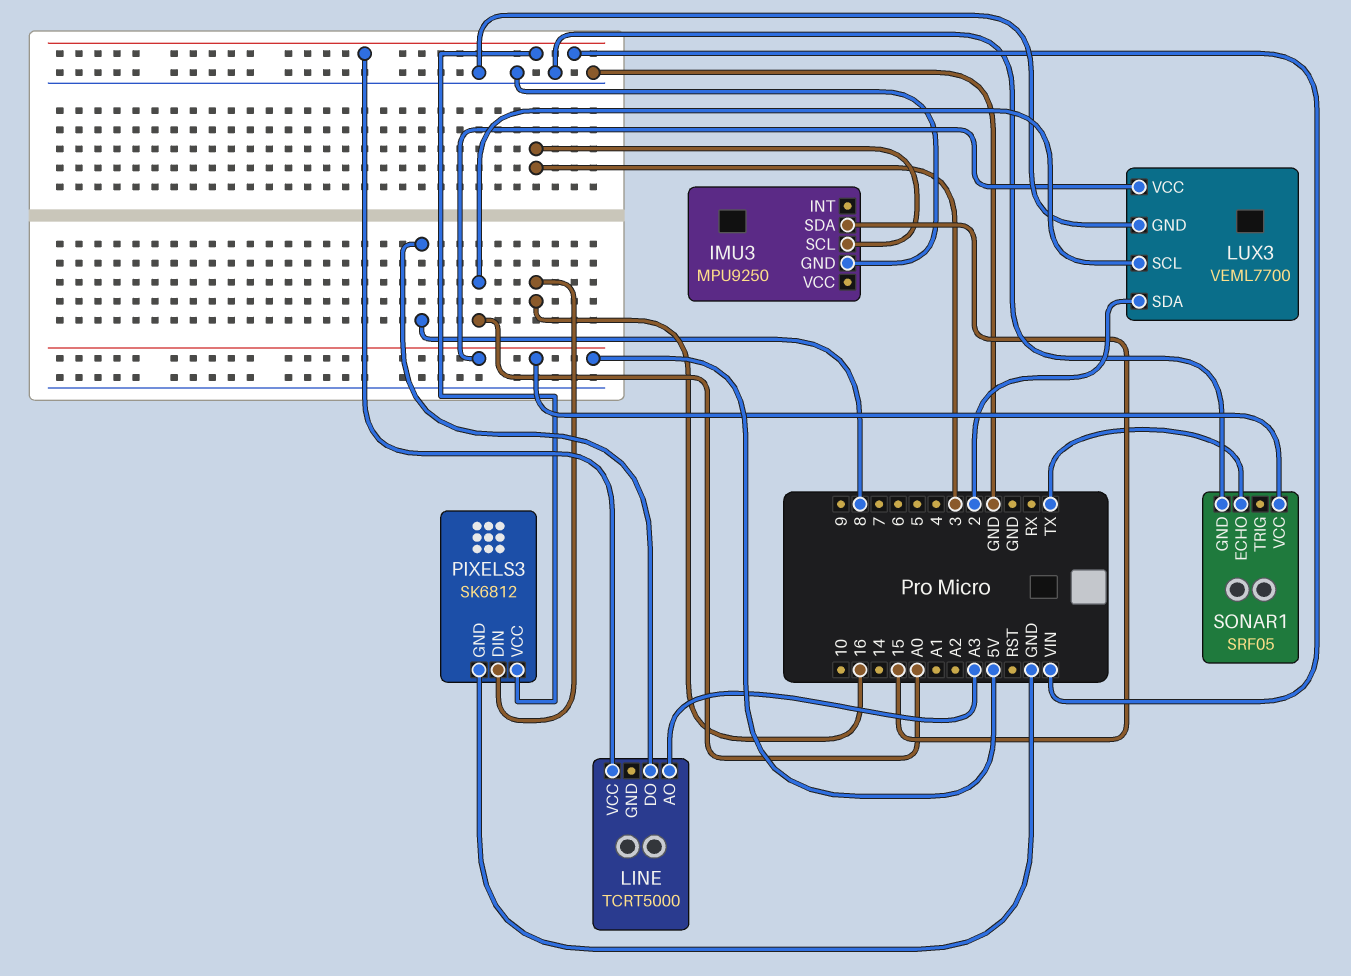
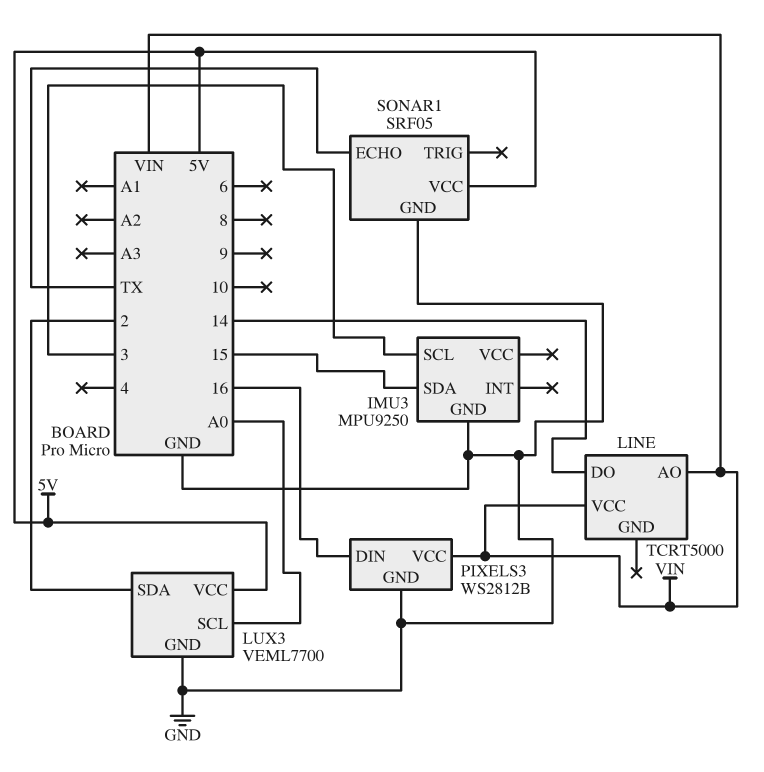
LINE pin AO: A3 -> VIN
LINE pin DO: 8 -> 14
PIXELS3: SK6812 -> WS2812B

